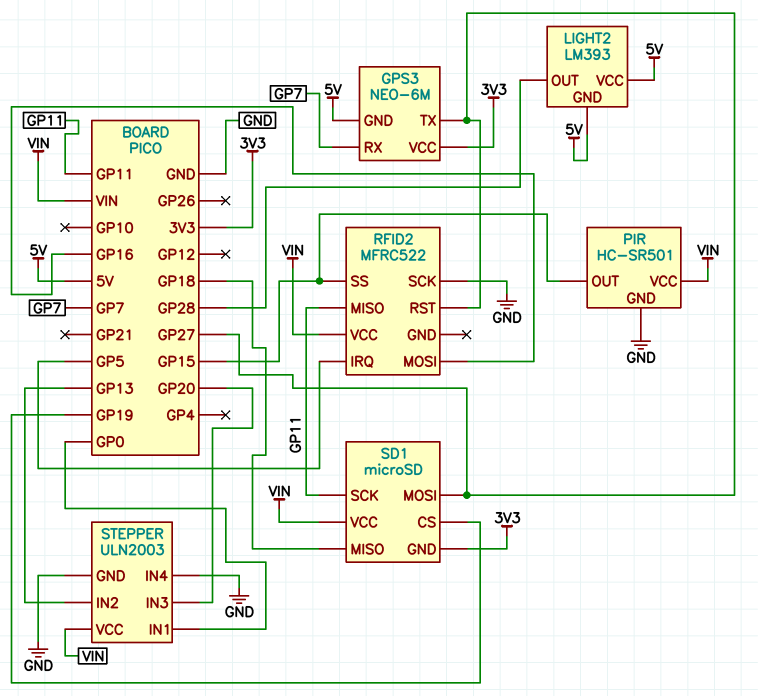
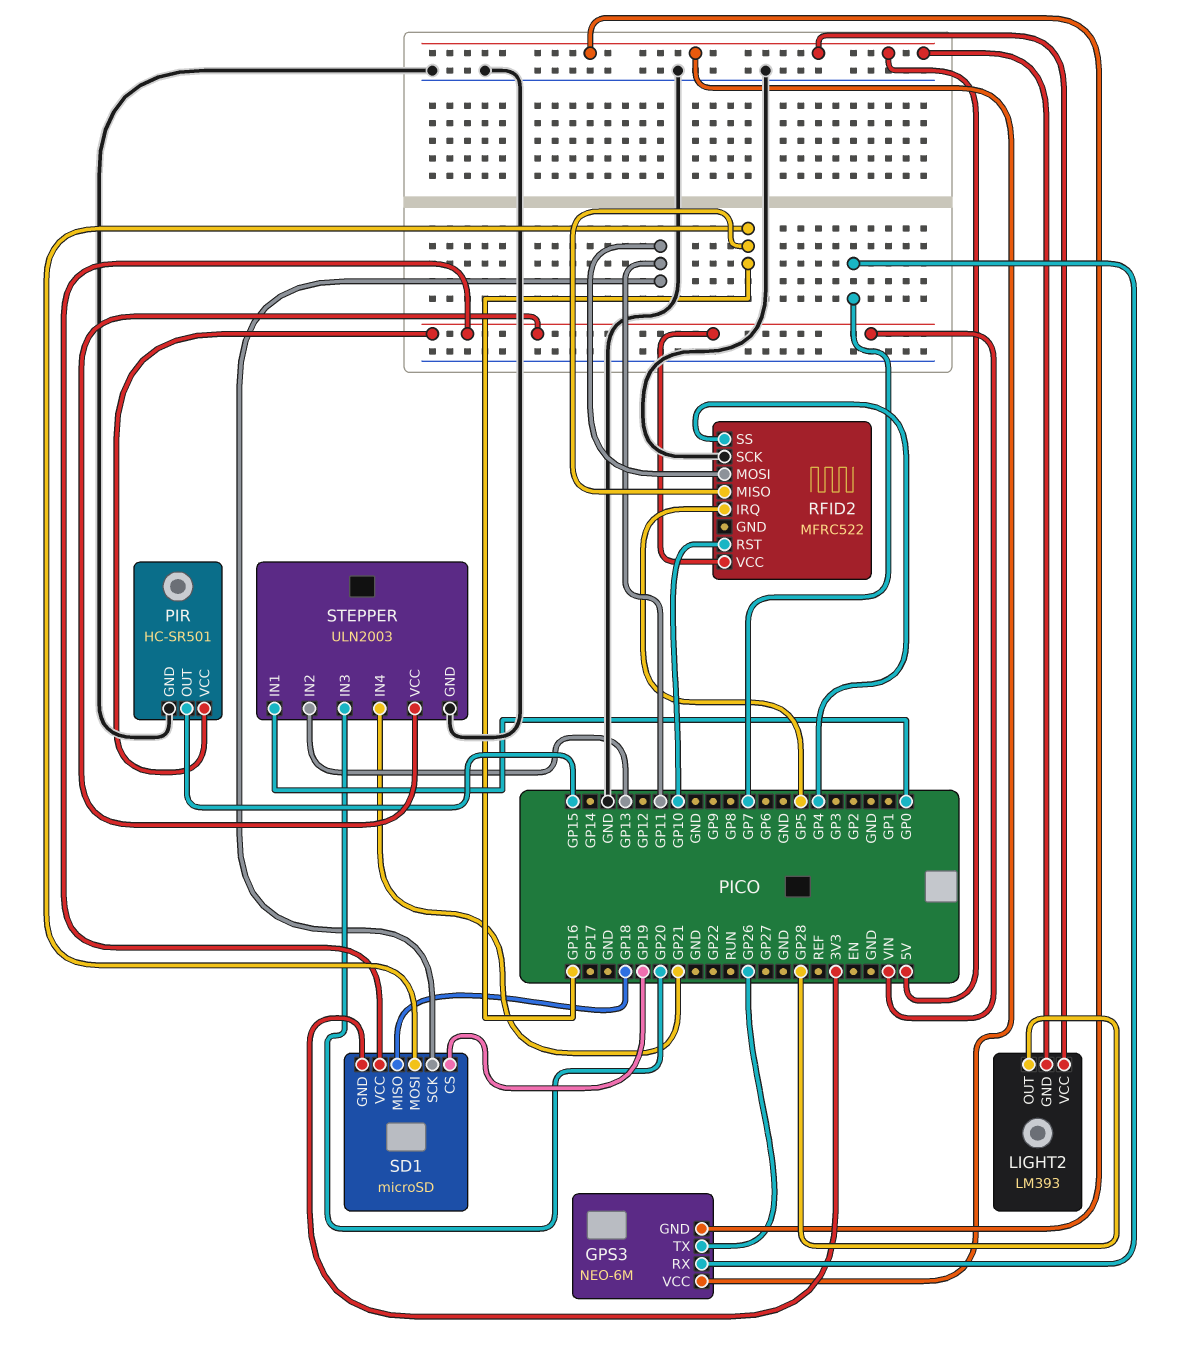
GPS3 pin TX: GP27 -> GP26
GPS3 pin VCC: 3V3 -> 5V
RFID2 pin MISO: GP11 -> GP16
RFID2 pin MOSI: GP16 -> GP11
RFID2 pin RST: GP27 -> GP10
RFID2 pin SS: GP15 -> GP4
SD1 pin MOSI: GP27 -> GP16
STEPPER pin IN4: GND -> GP21

